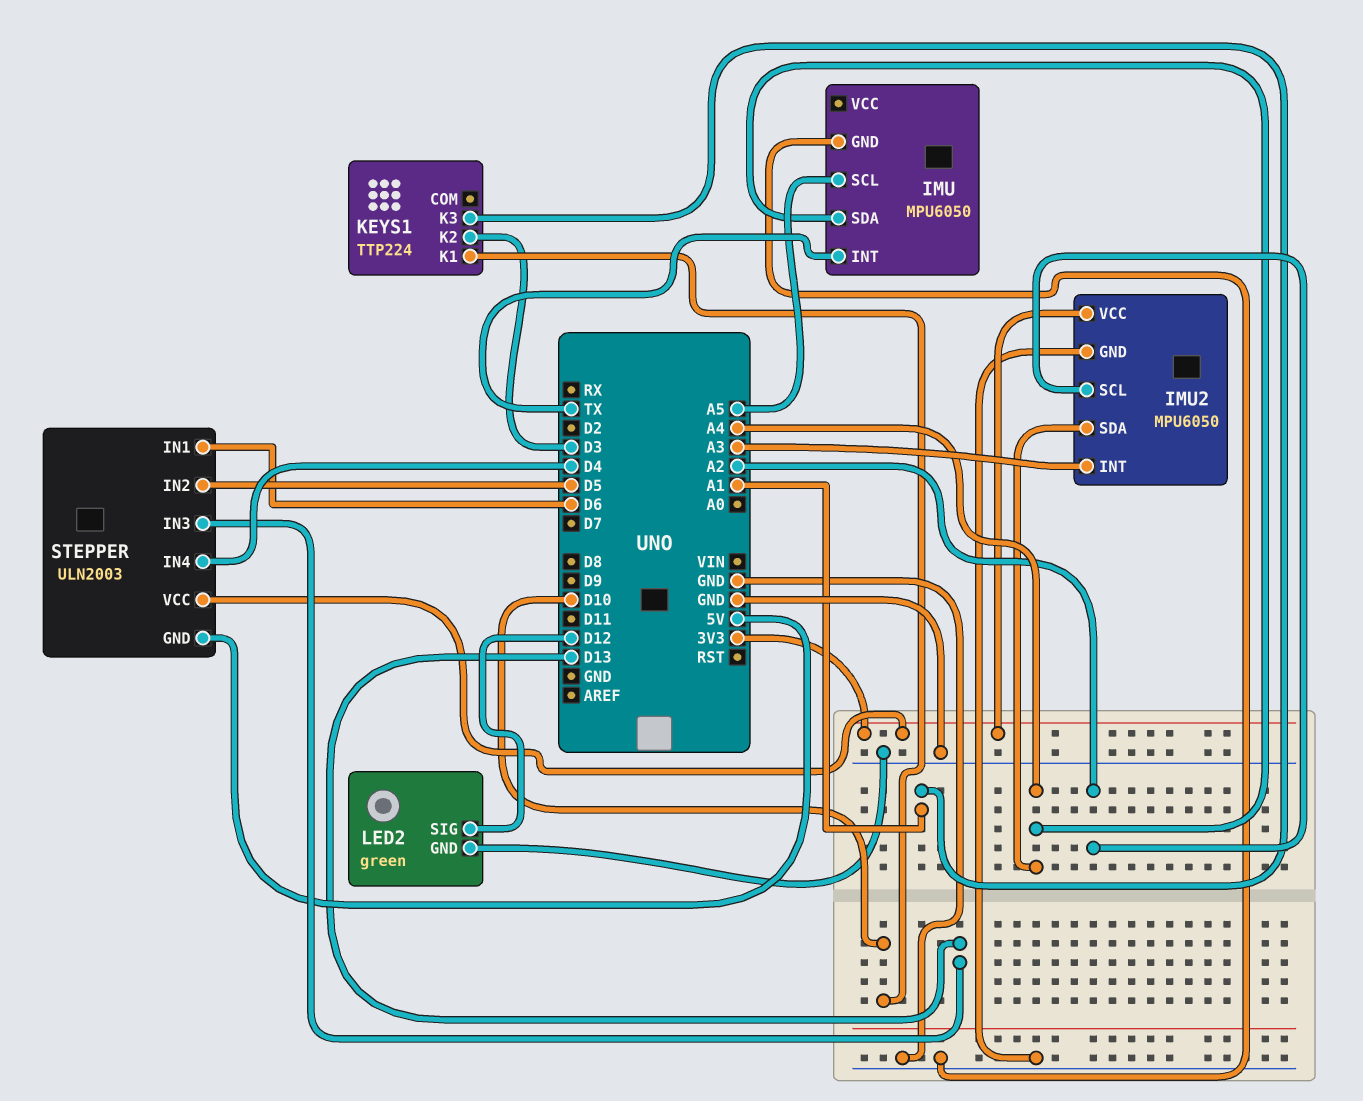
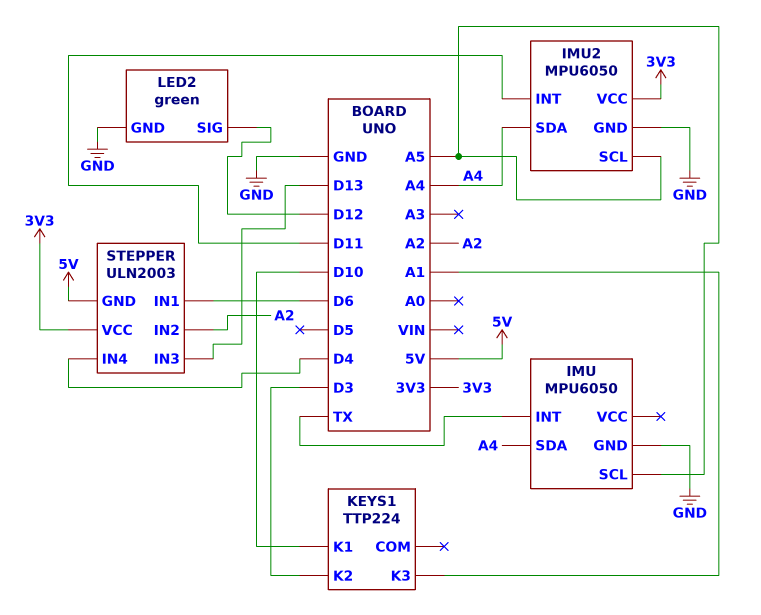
IMU2 pin INT: A3 -> D11
IMU2 pin SCL: A2 -> A5
STEPPER pin IN2: D5 -> A2

